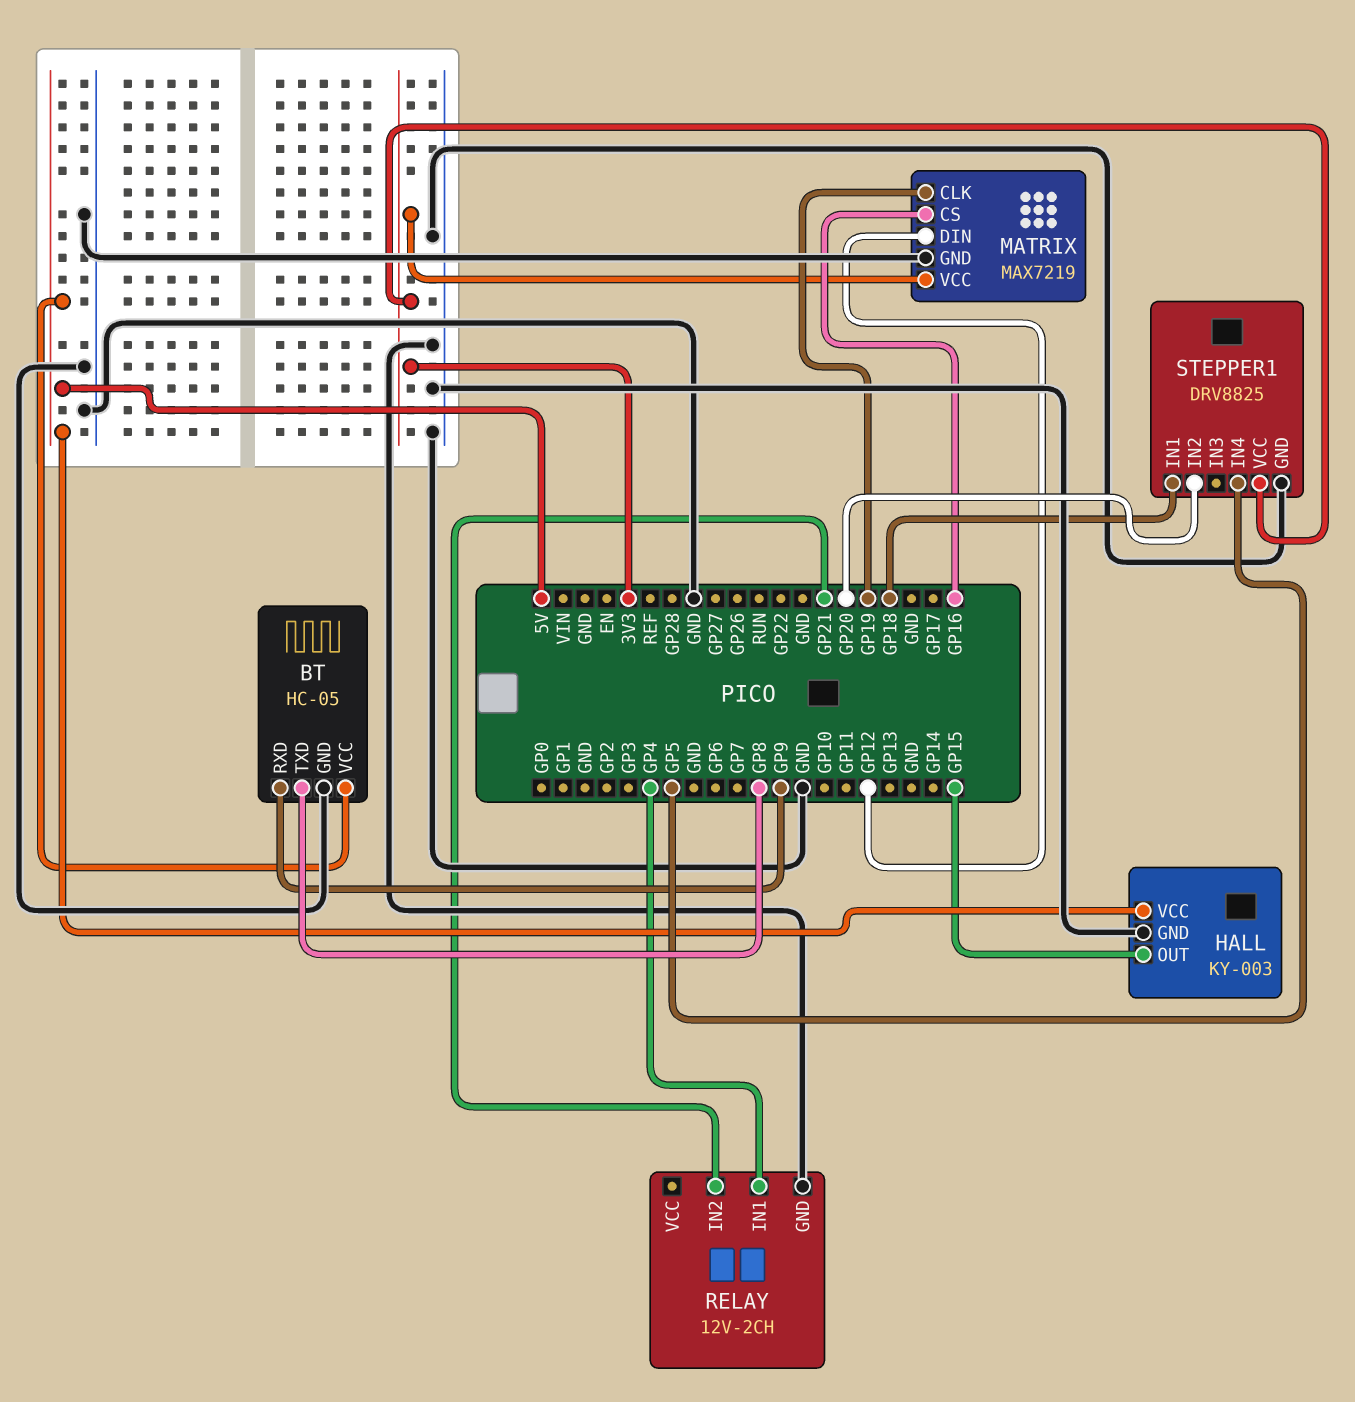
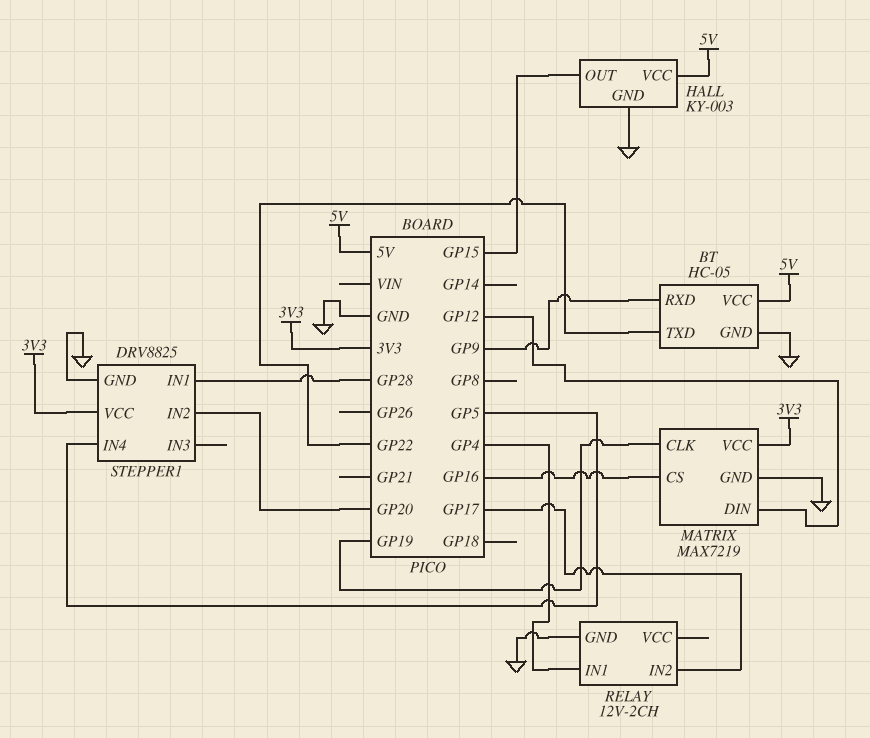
BT pin TXD: GP8 -> GP22
RELAY pin IN2: GP21 -> GP17
STEPPER1 pin IN1: GP18 -> GP28

